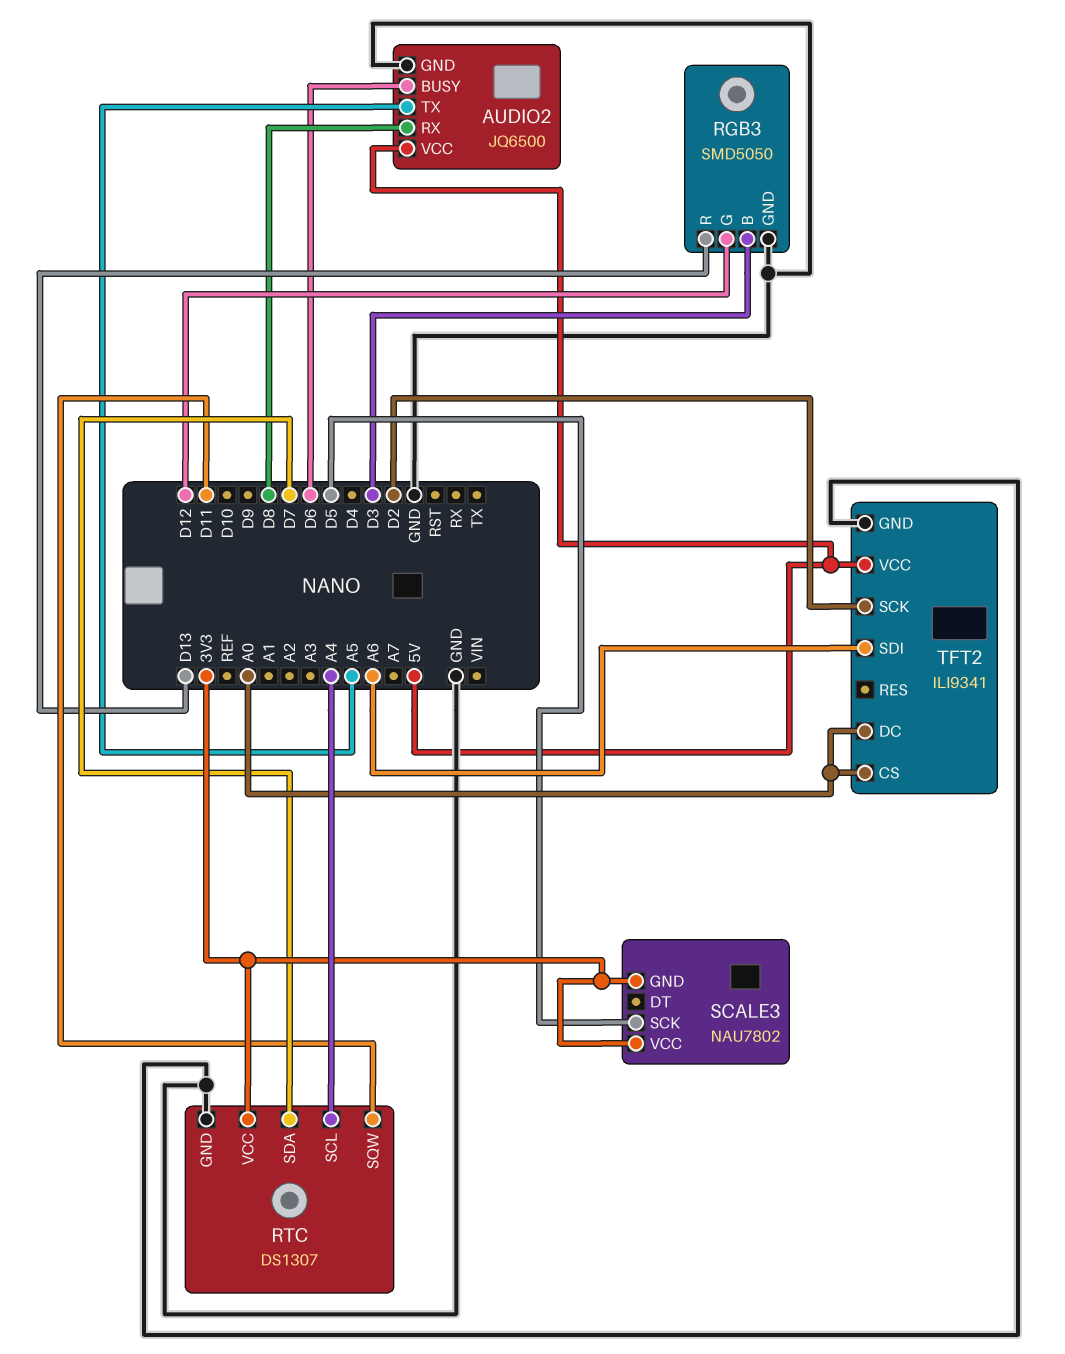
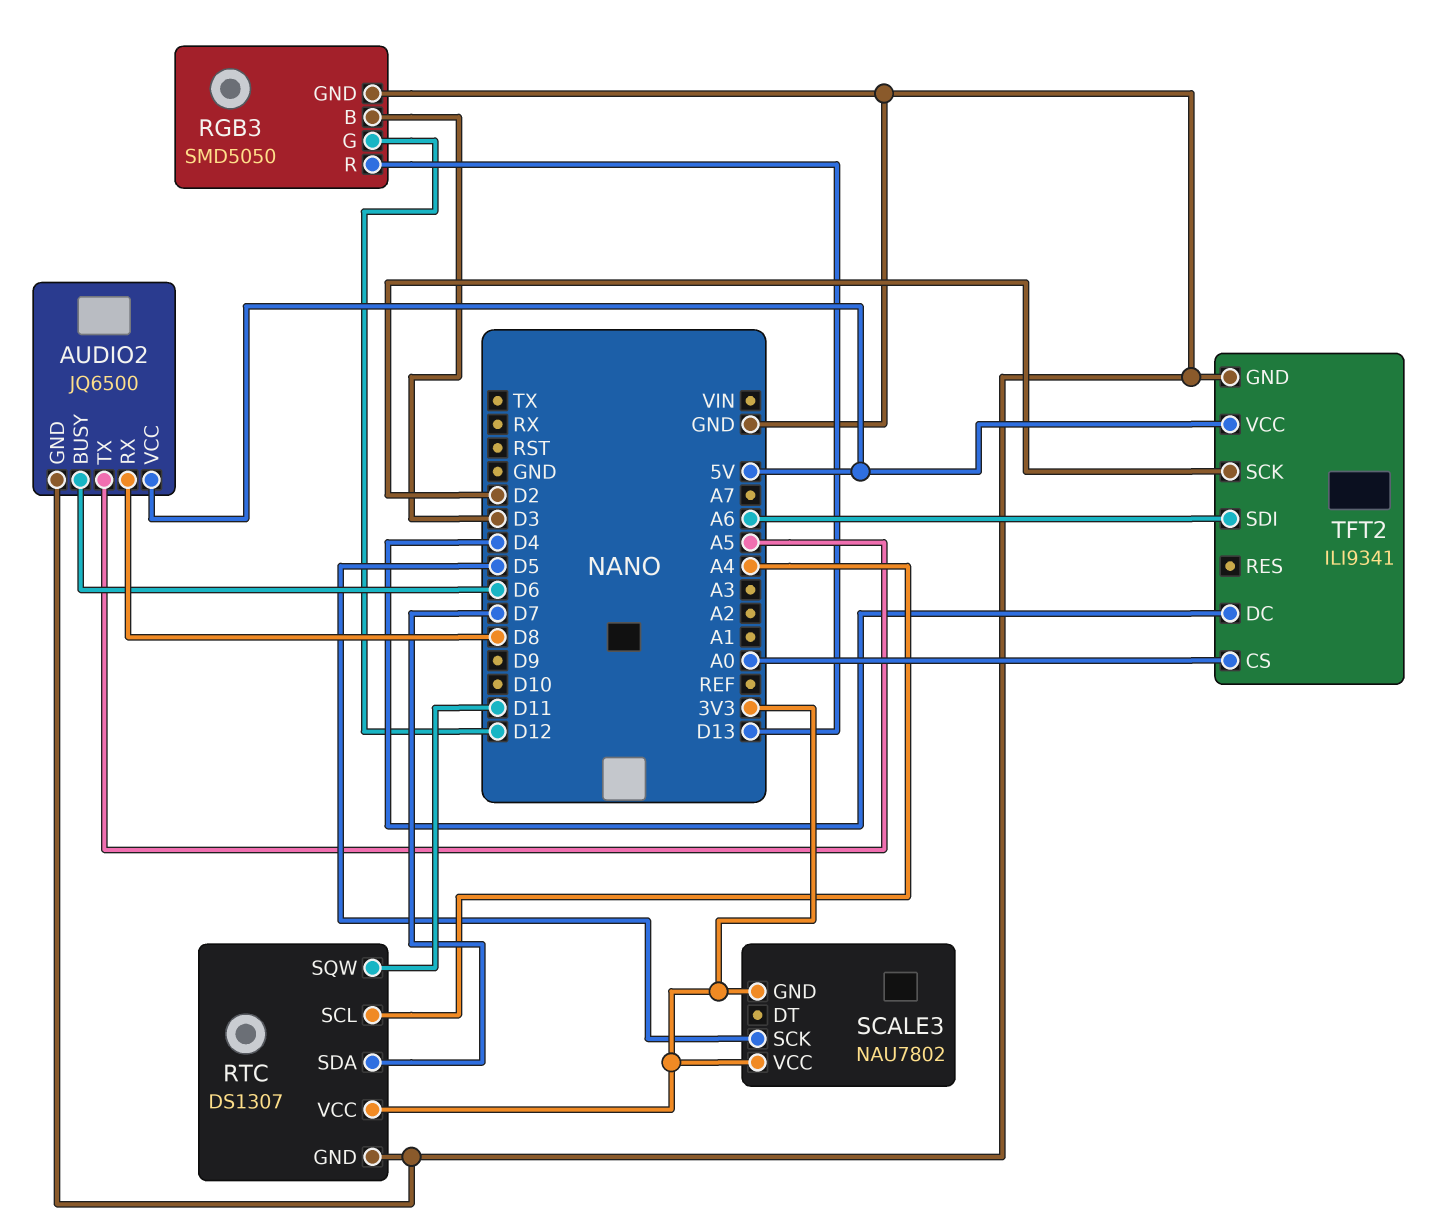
TFT2 pin DC: A0 -> D4

